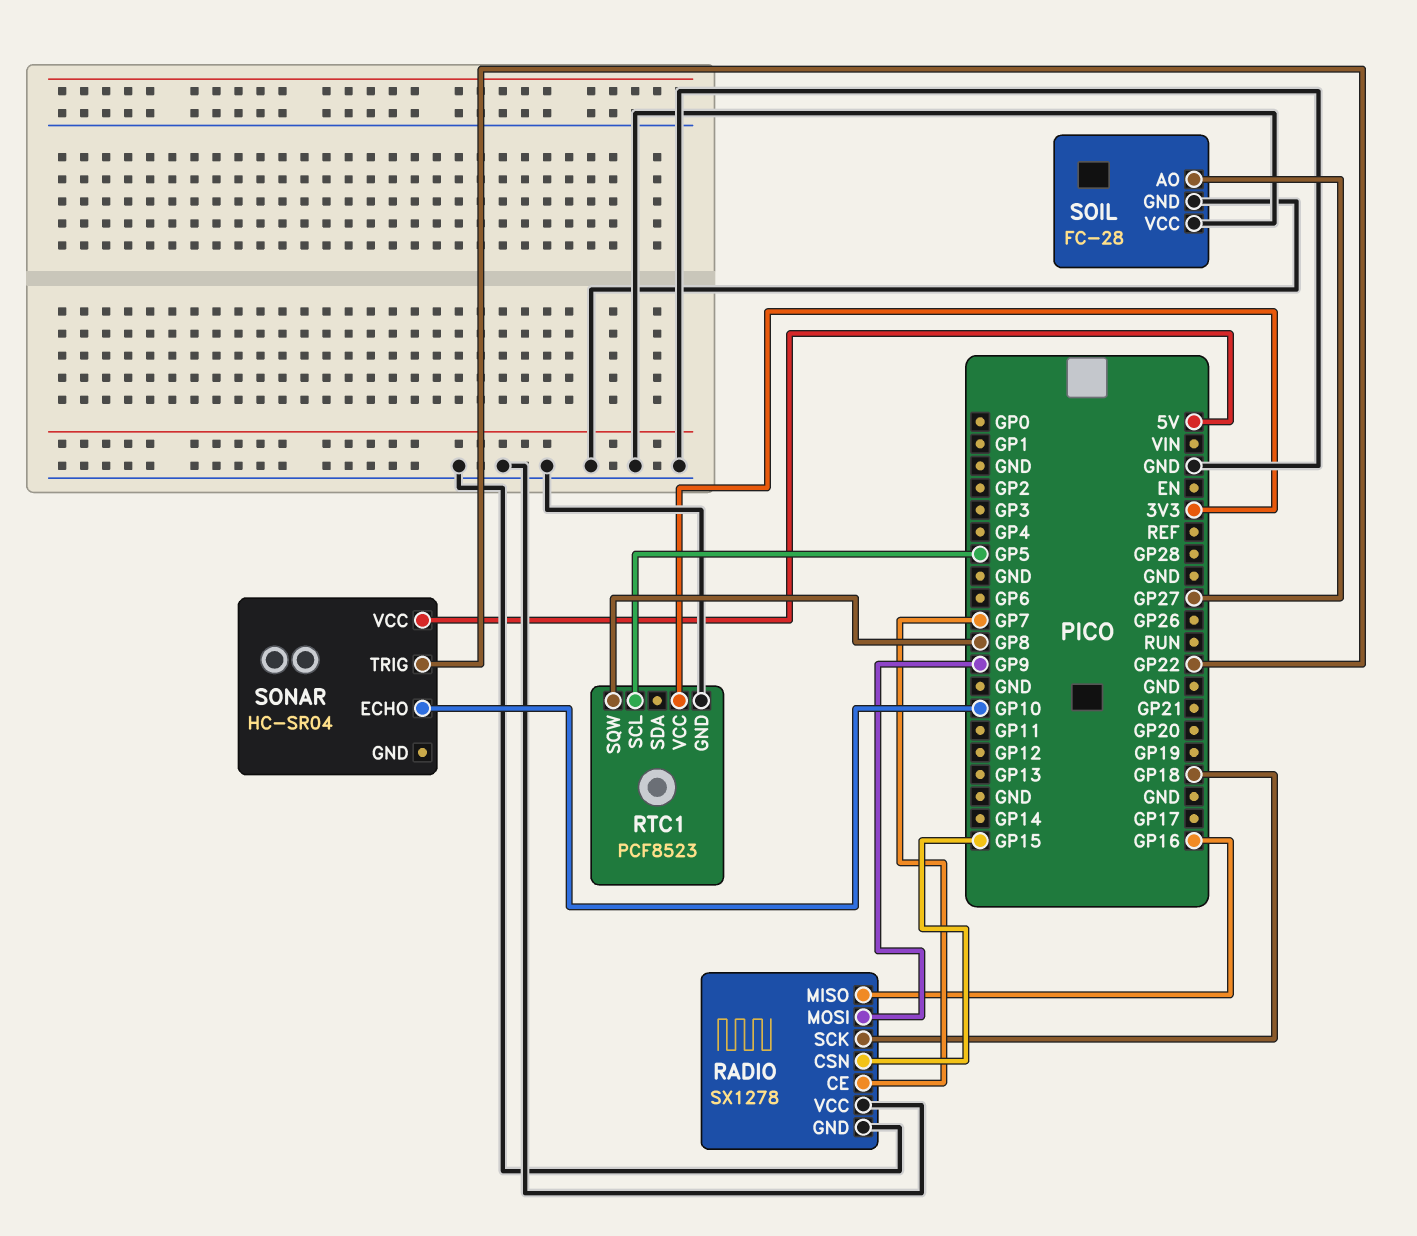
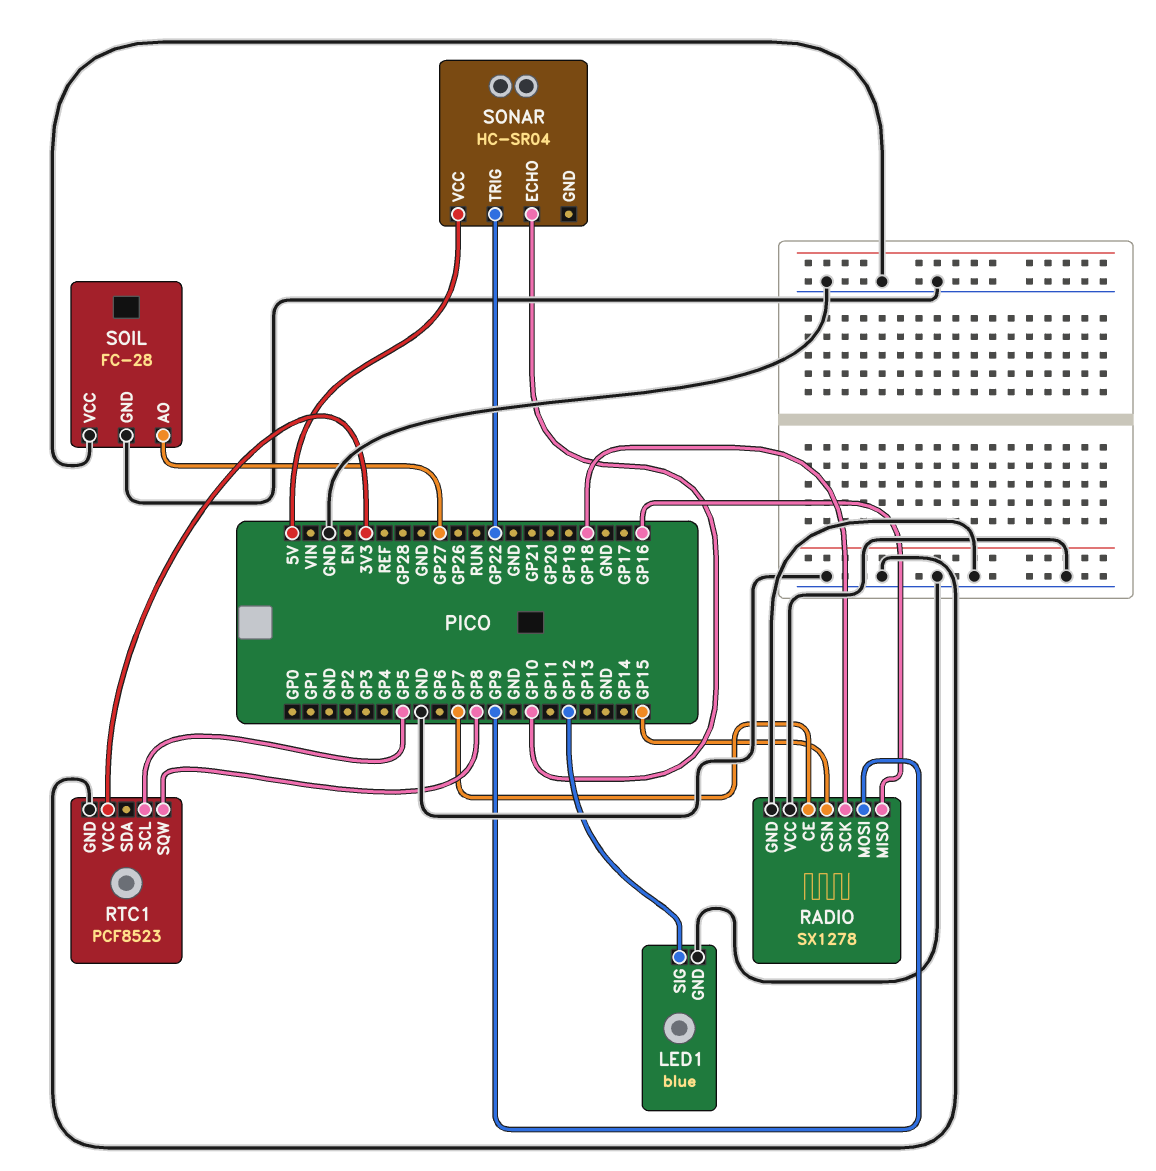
LED1: none -> blue
LED1 pin GND: none -> GND
LED1 pin SIG: none -> GP12

